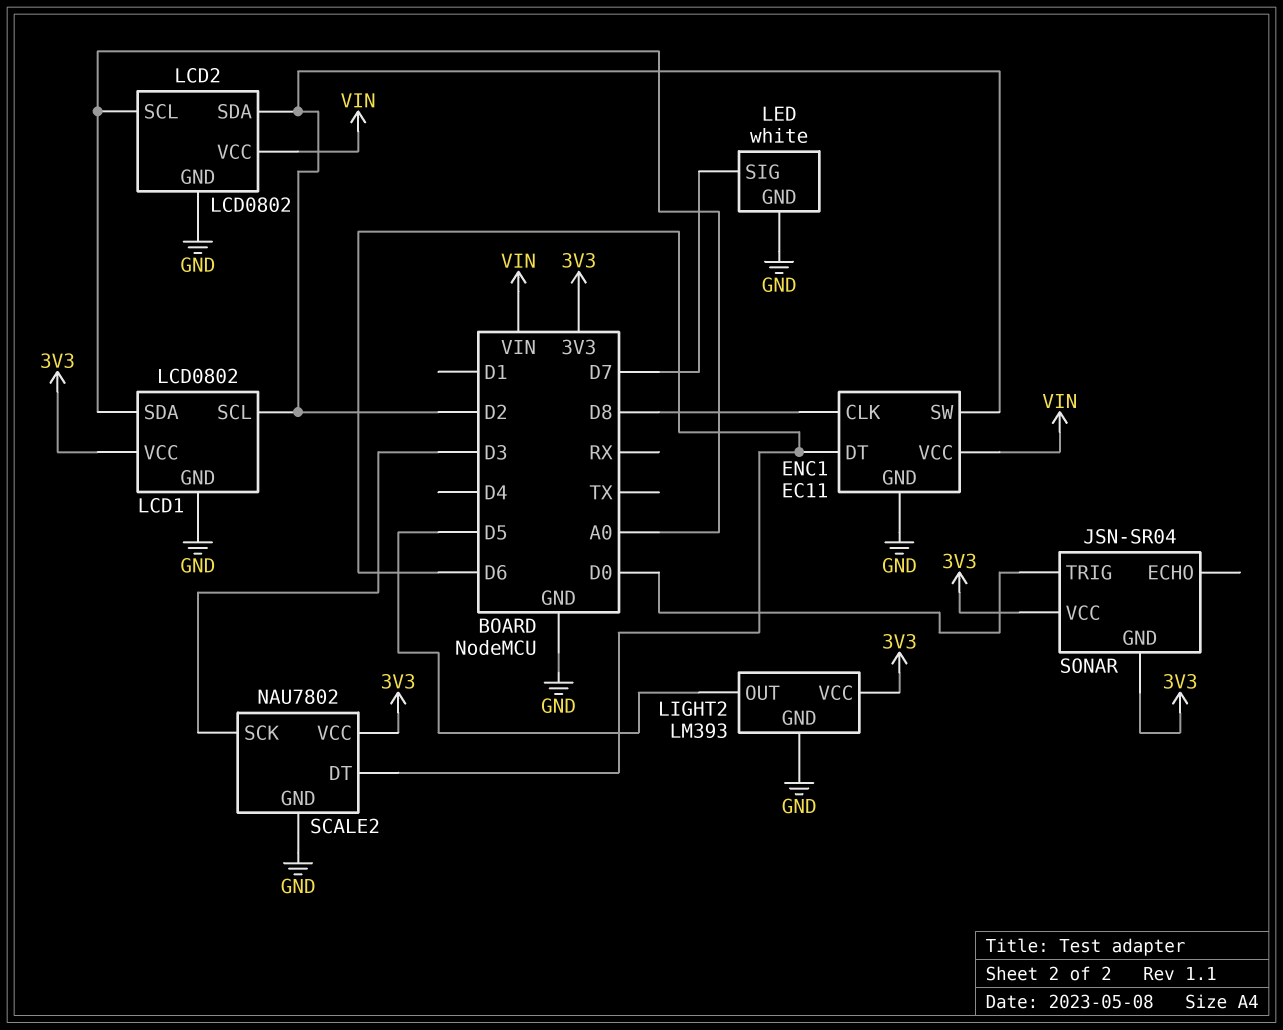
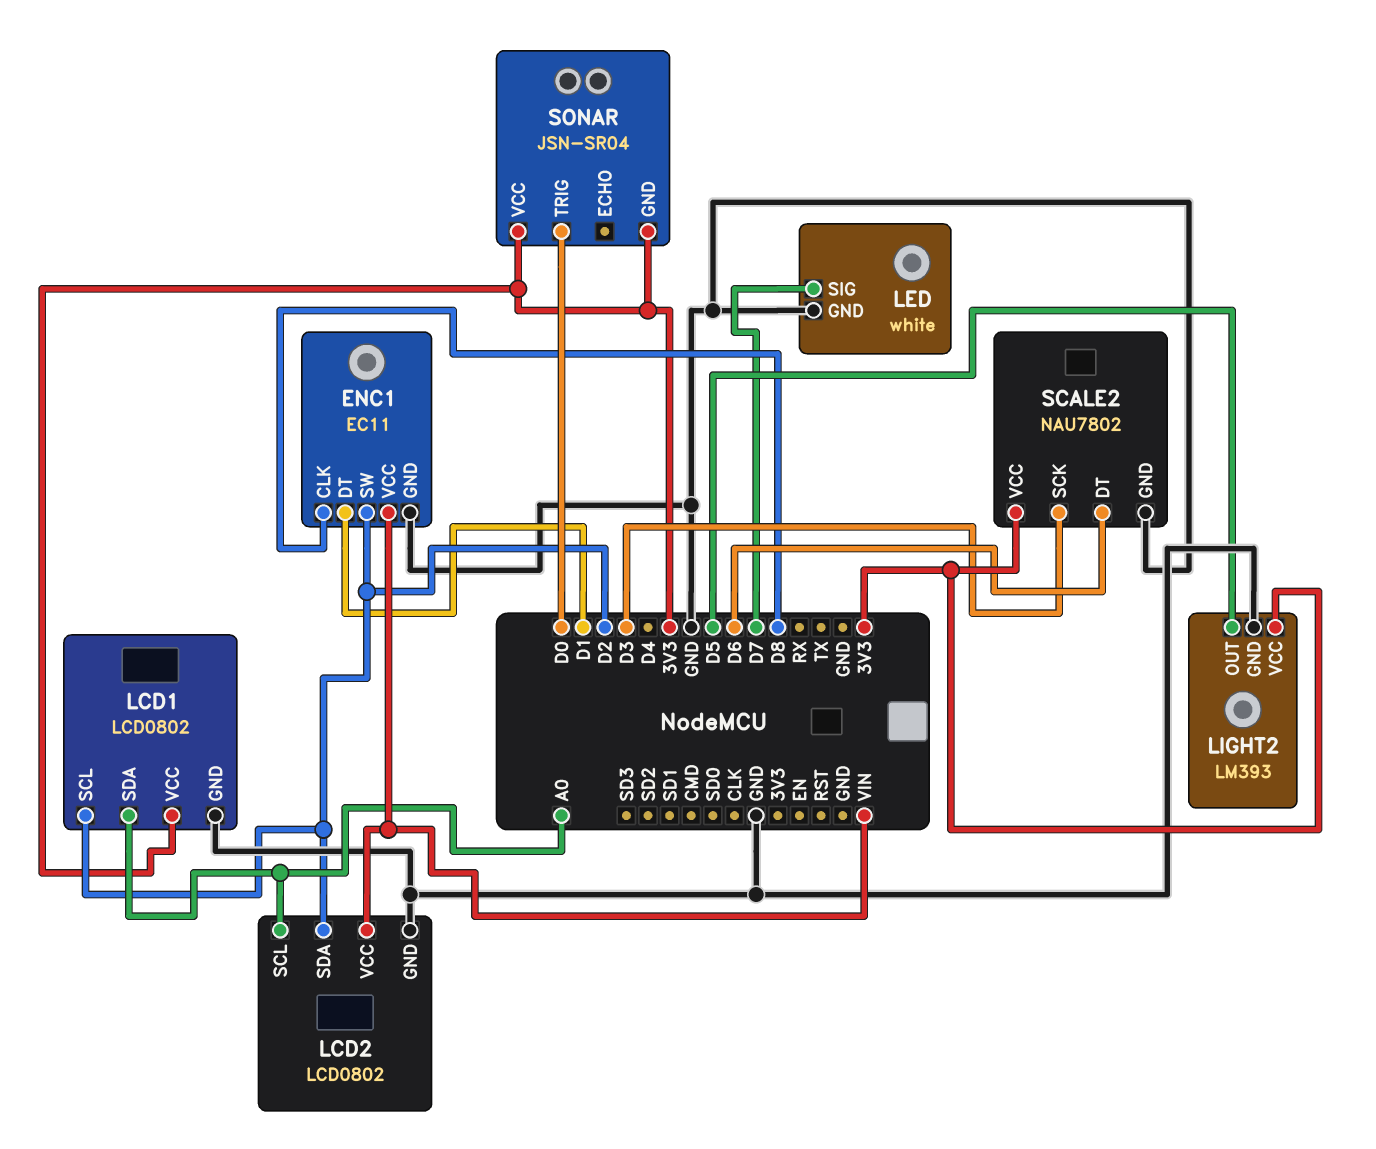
ENC1 pin DT: D6 -> D1

